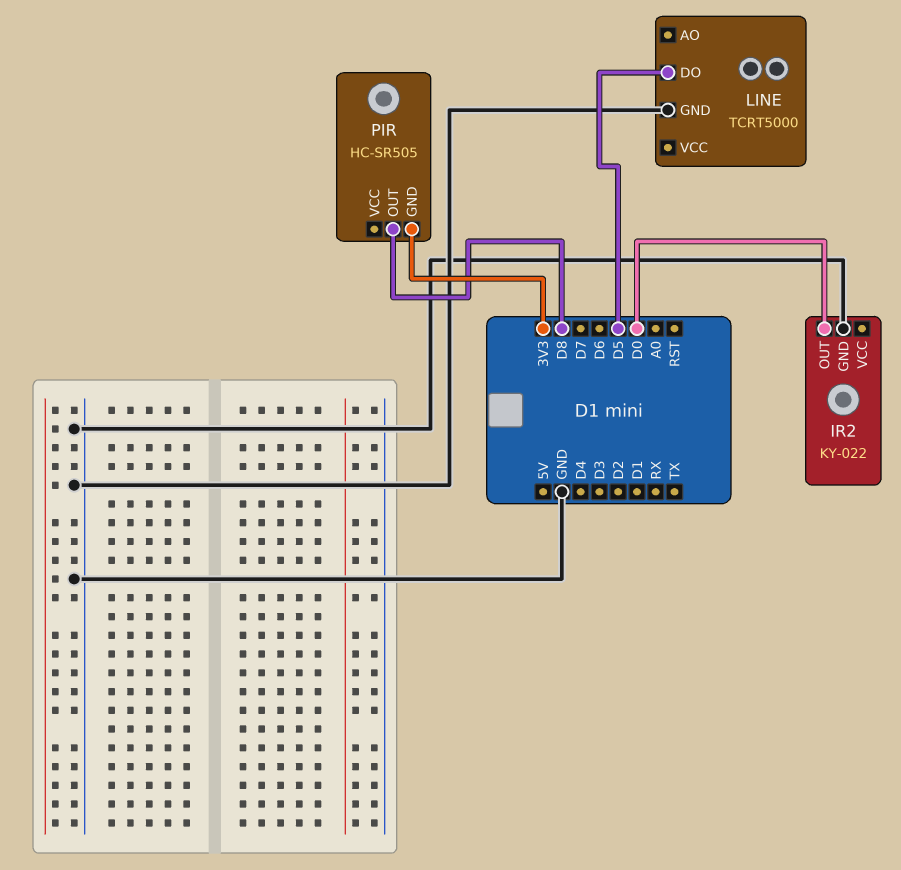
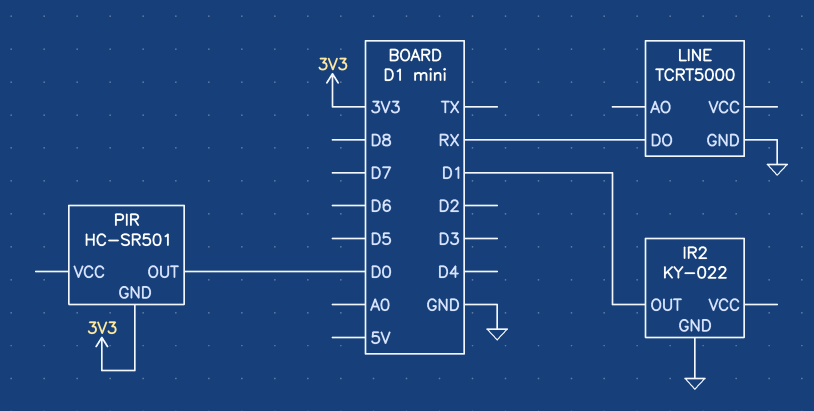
IR2 pin OUT: D0 -> D1
LINE pin DO: D5 -> RX
PIR: HC-SR505 -> HC-SR501
PIR pin OUT: D8 -> D0

